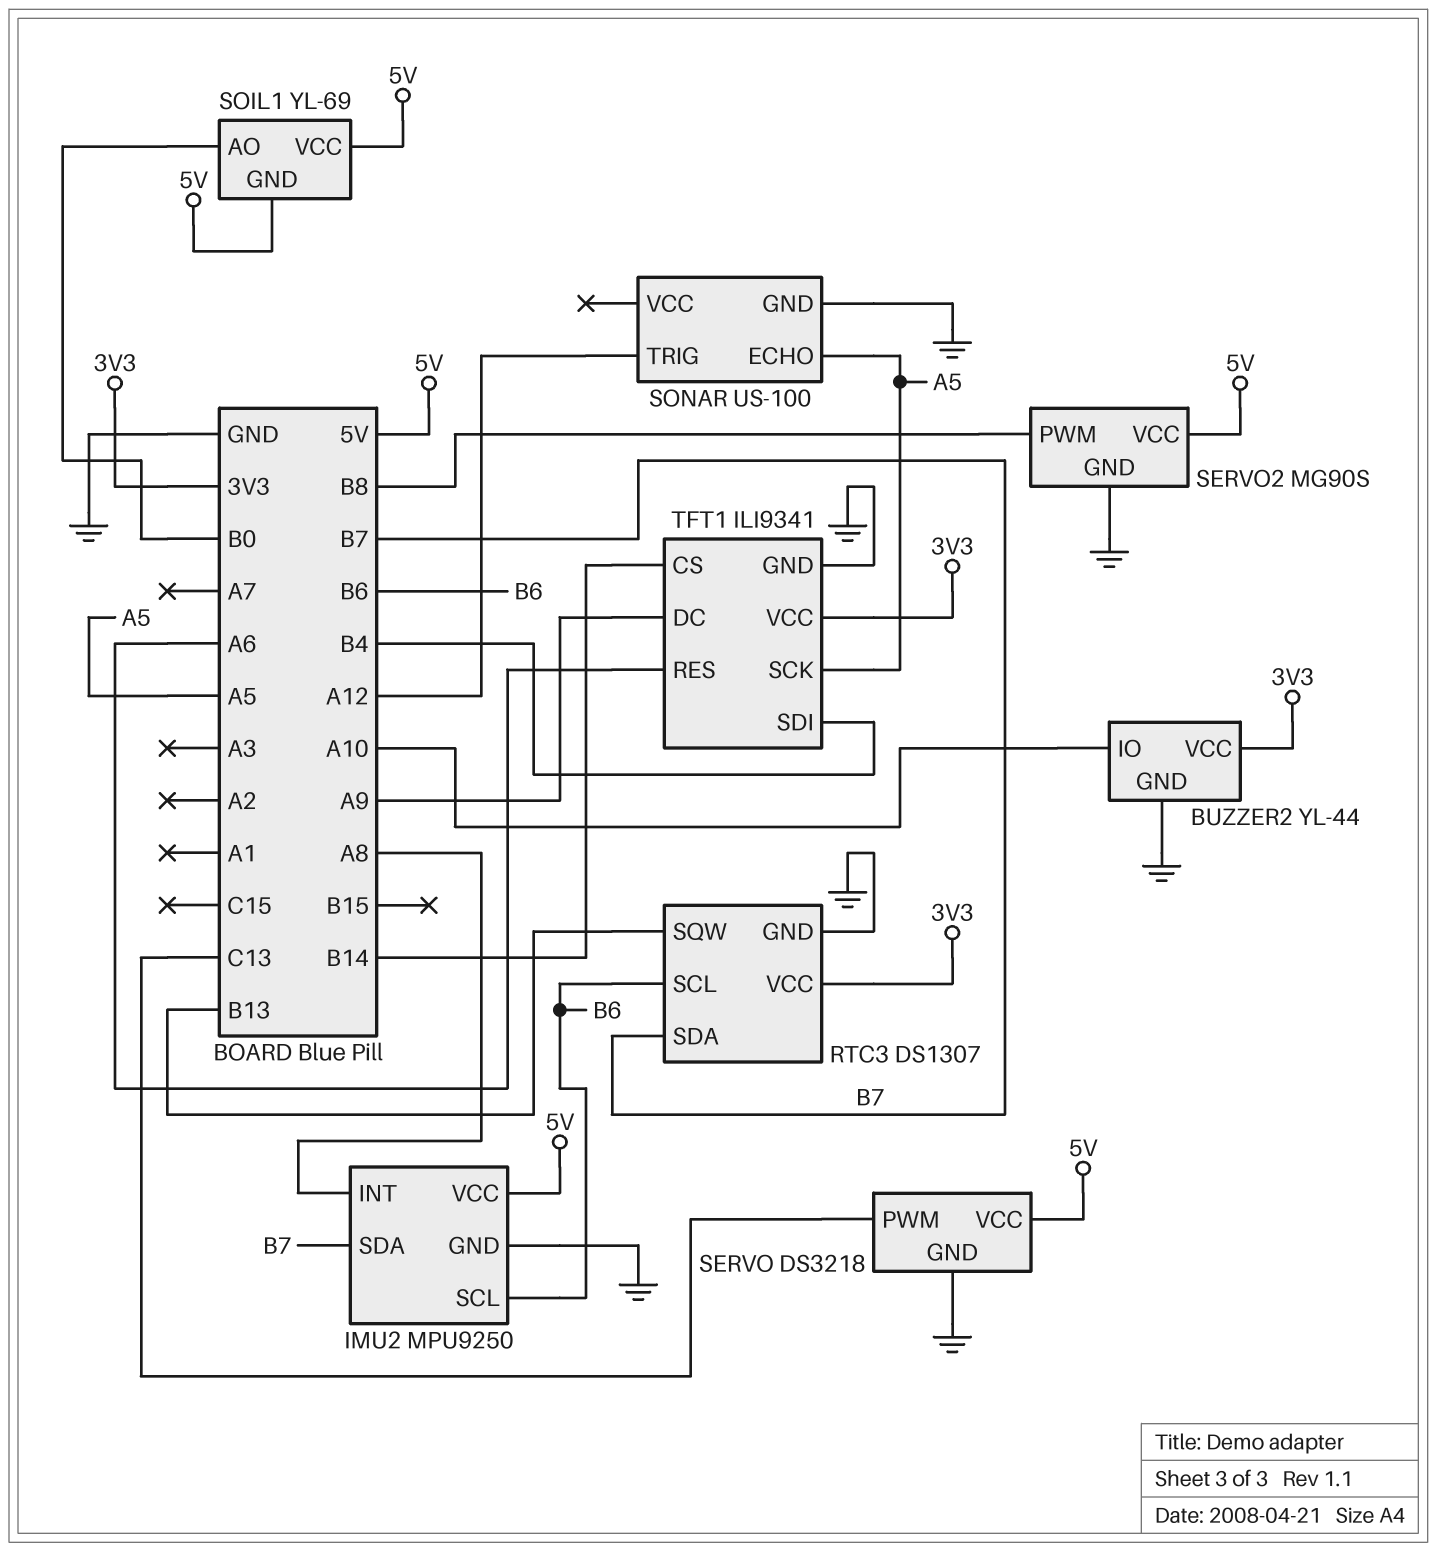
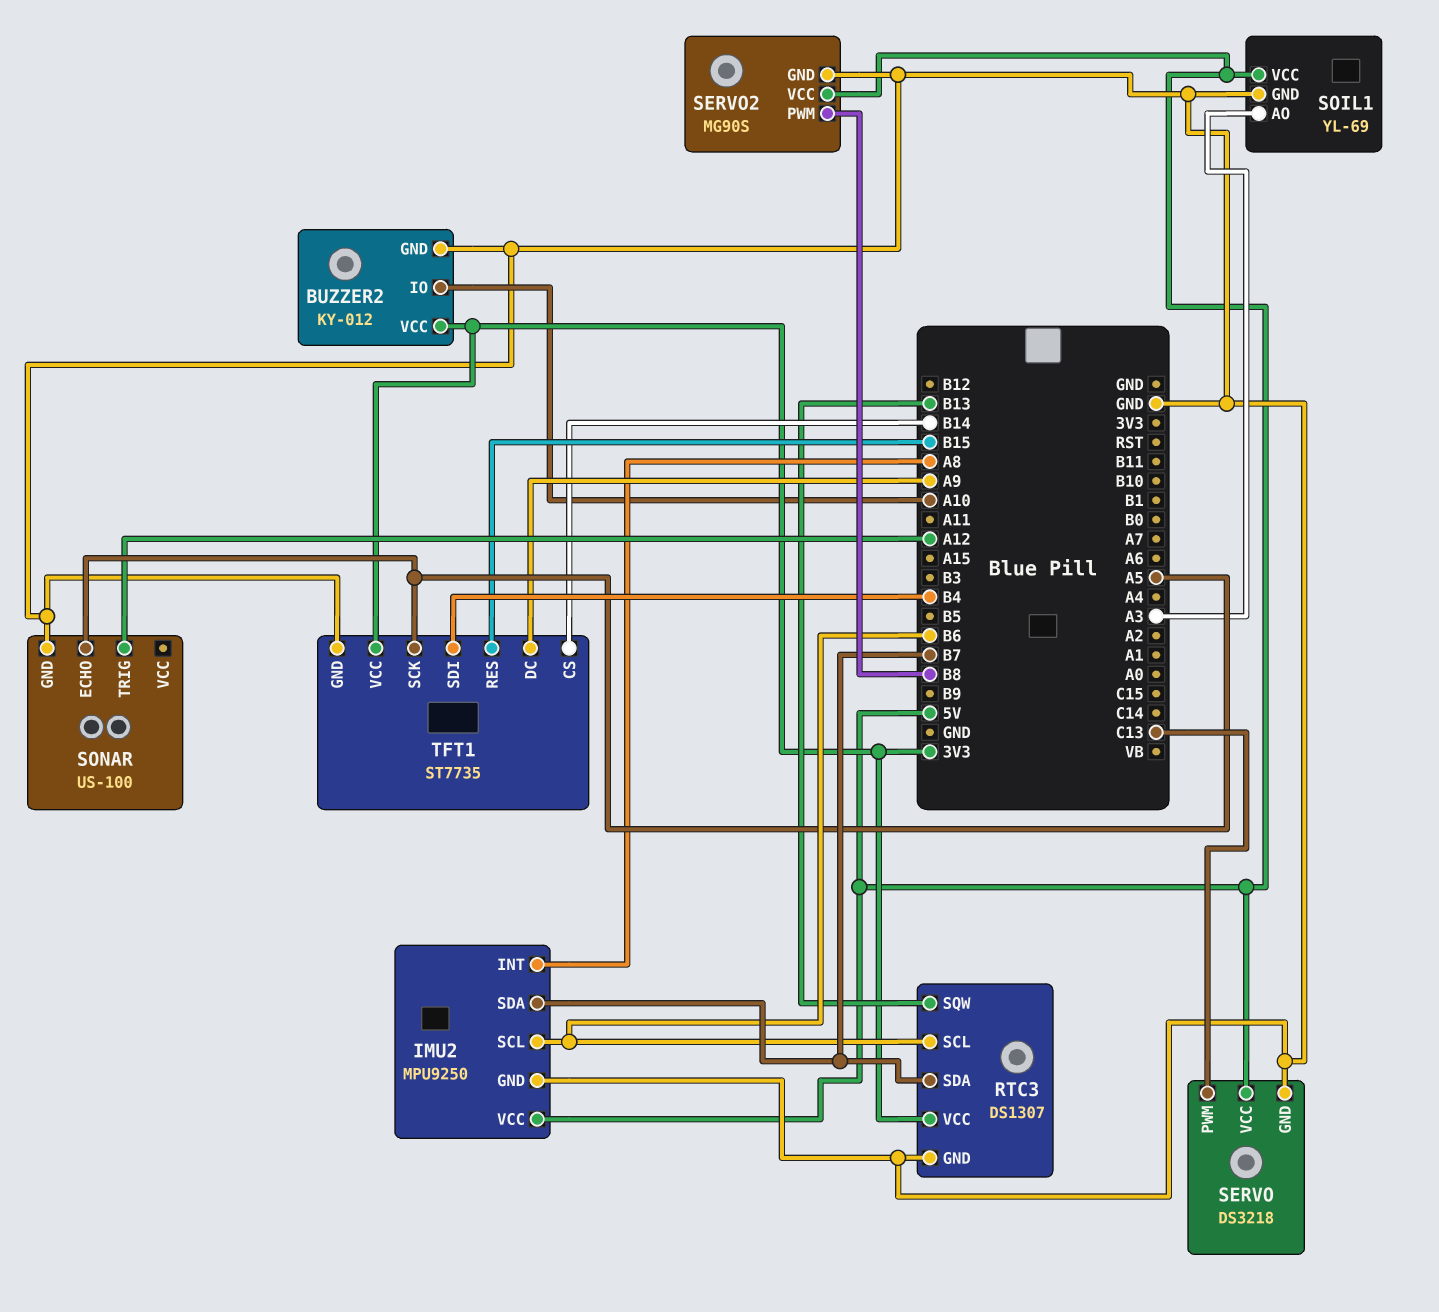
BUZZER2: YL-44 -> KY-012
SOIL1 pin AO: B0 -> A3
SOIL1 pin GND: 5V -> GND
TFT1: ILI9341 -> ST7735
TFT1 pin RES: A6 -> B15

